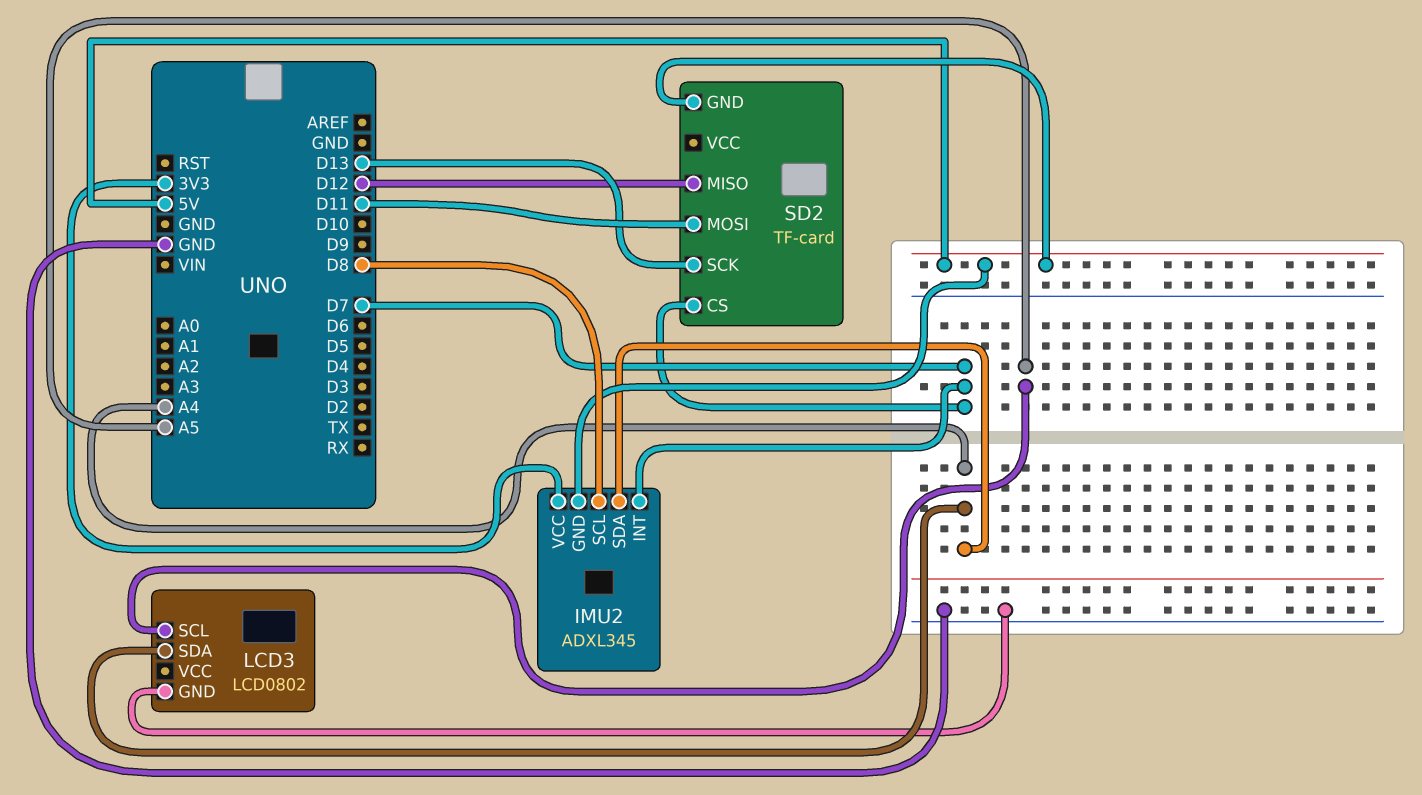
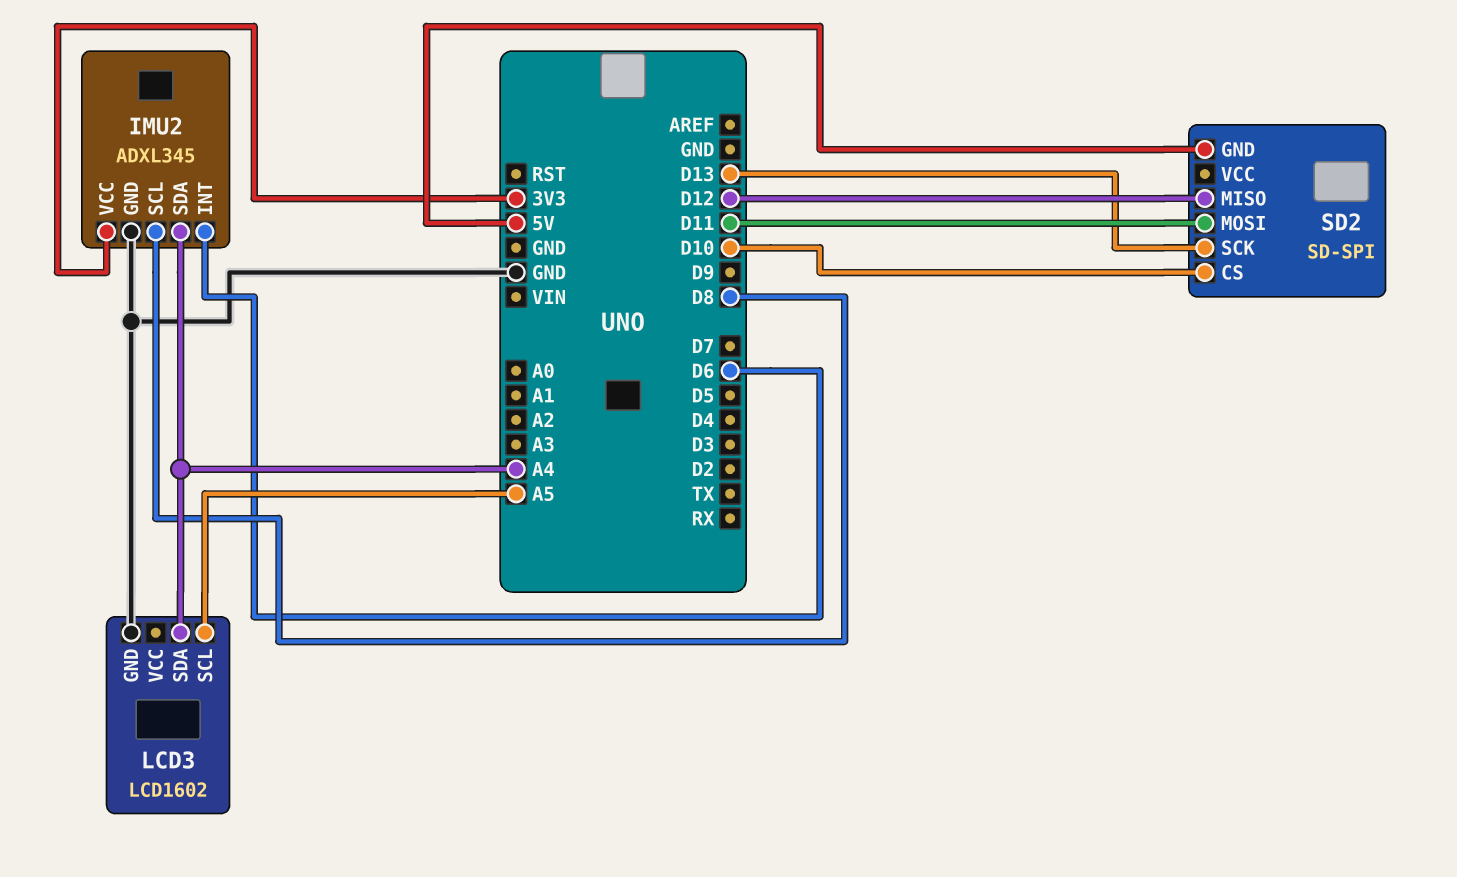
IMU2 pin GND: 5V -> GND
IMU2 pin INT: D7 -> D6
LCD3: LCD0802 -> LCD1602
SD2: TF-card -> SD-SPI
SD2 pin CS: D7 -> D10

